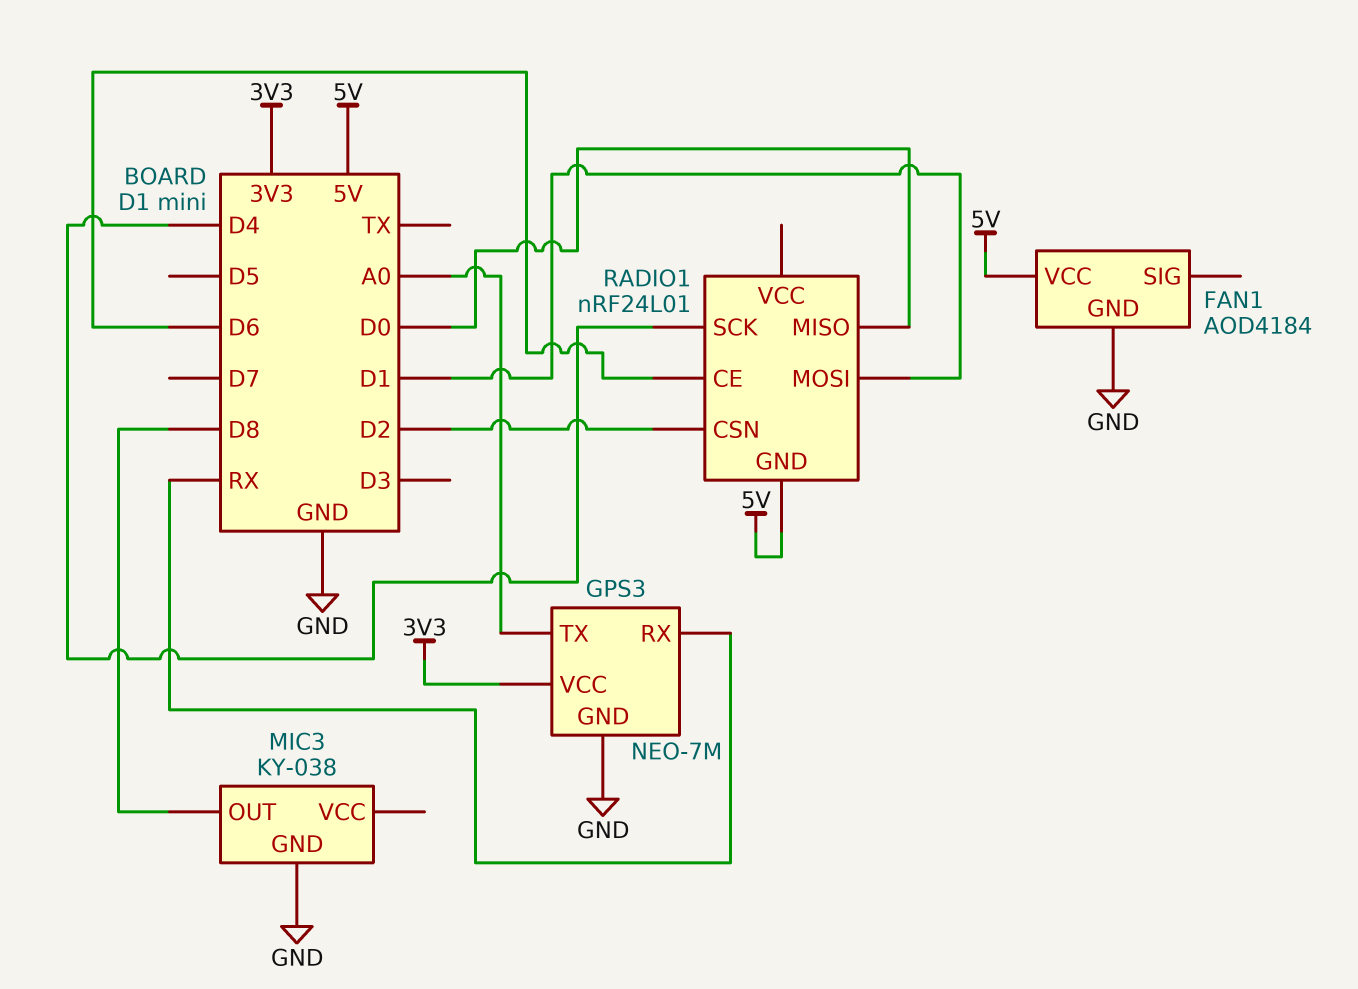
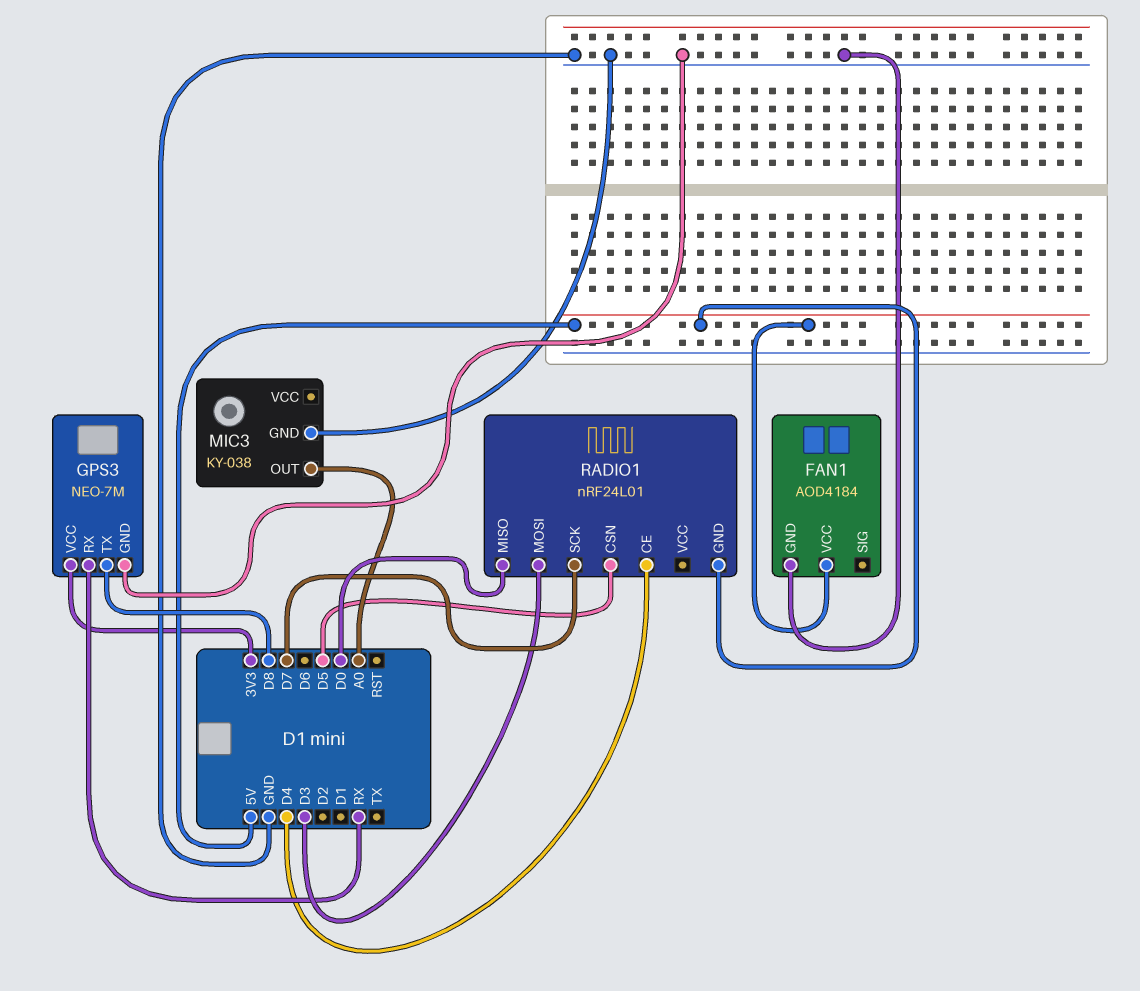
GPS3 pin TX: A0 -> D8
MIC3 pin OUT: D8 -> A0
RADIO1 pin CE: D6 -> D4
RADIO1 pin CSN: D2 -> D5
RADIO1 pin MOSI: D1 -> D3
RADIO1 pin SCK: D4 -> D7

